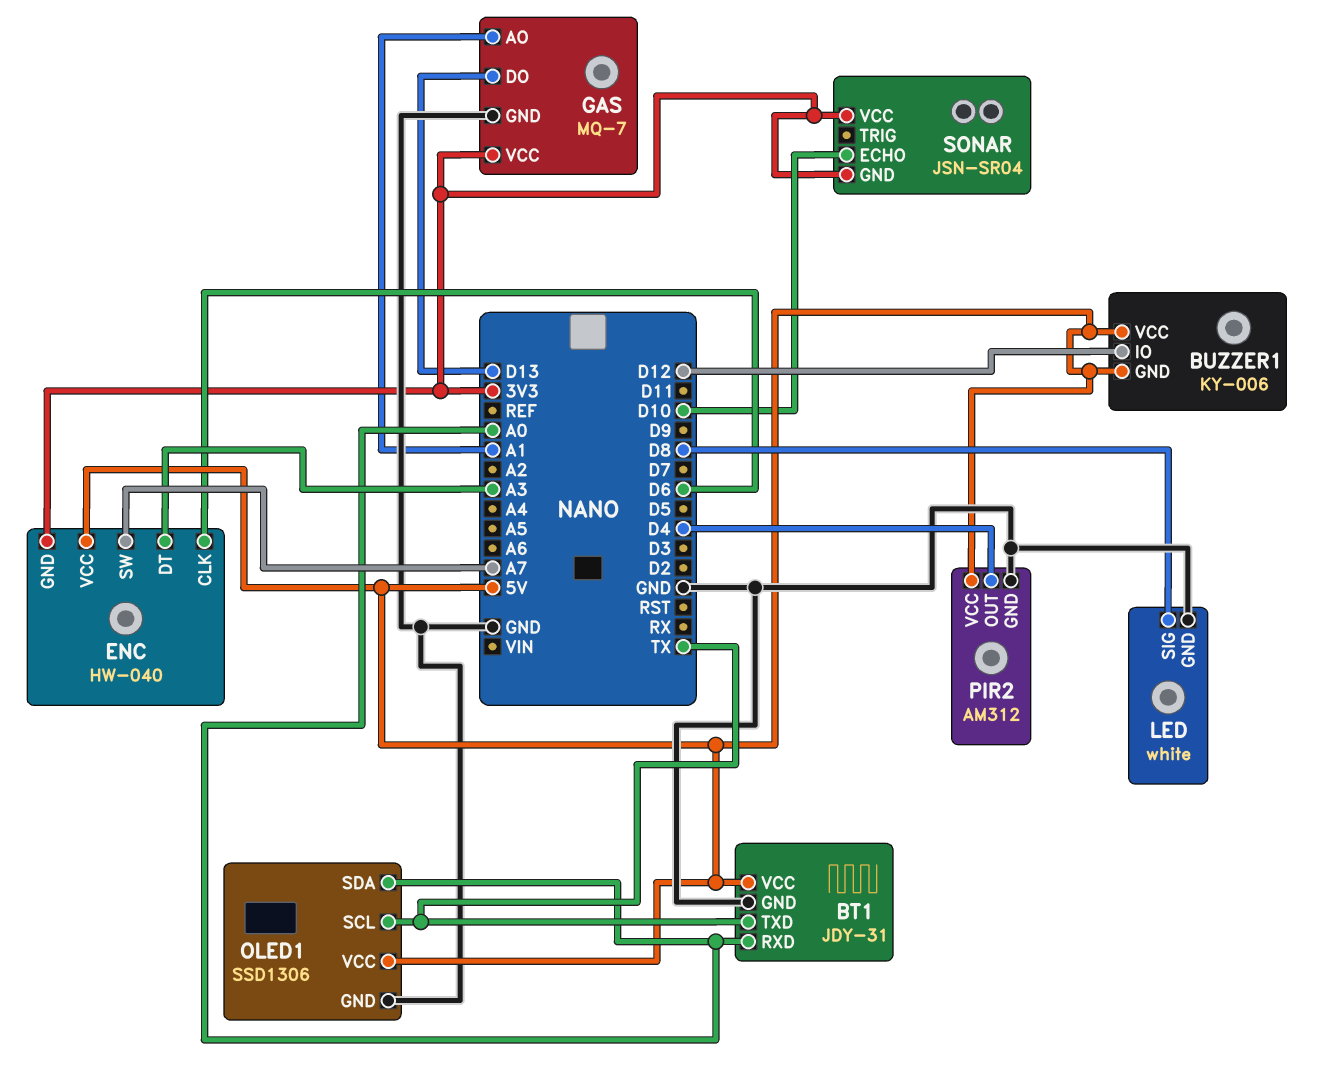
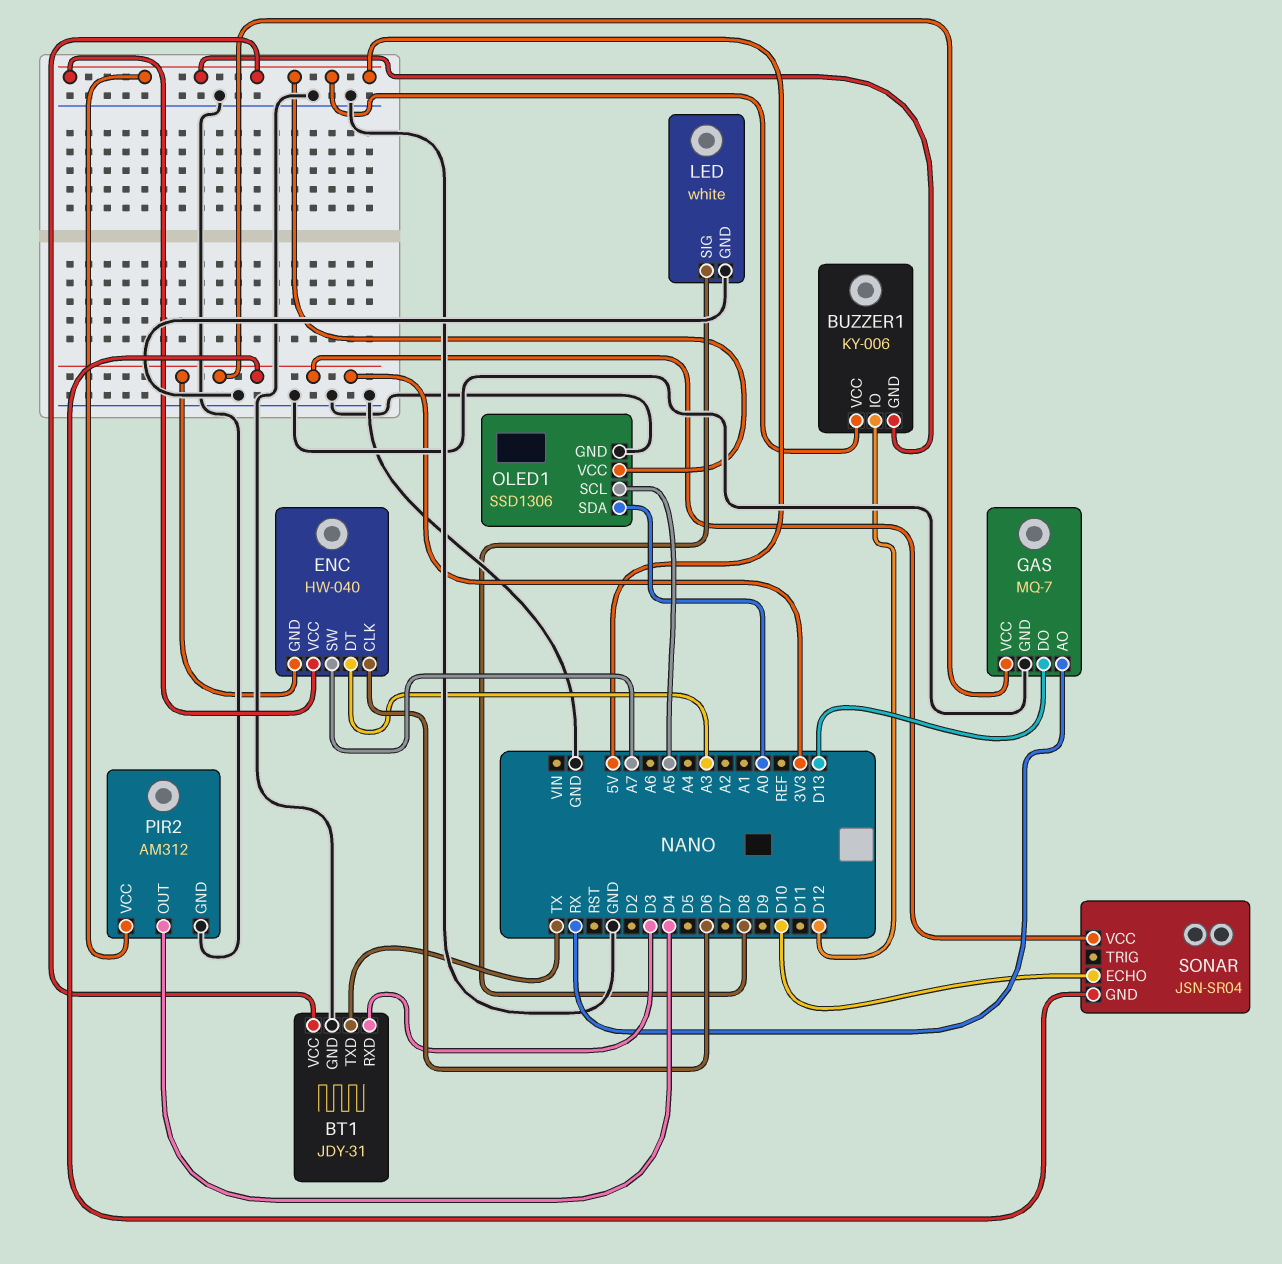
BT1 pin RXD: A0 -> D3
GAS pin AO: A1 -> RX
OLED1 pin SCL: TX -> A5

